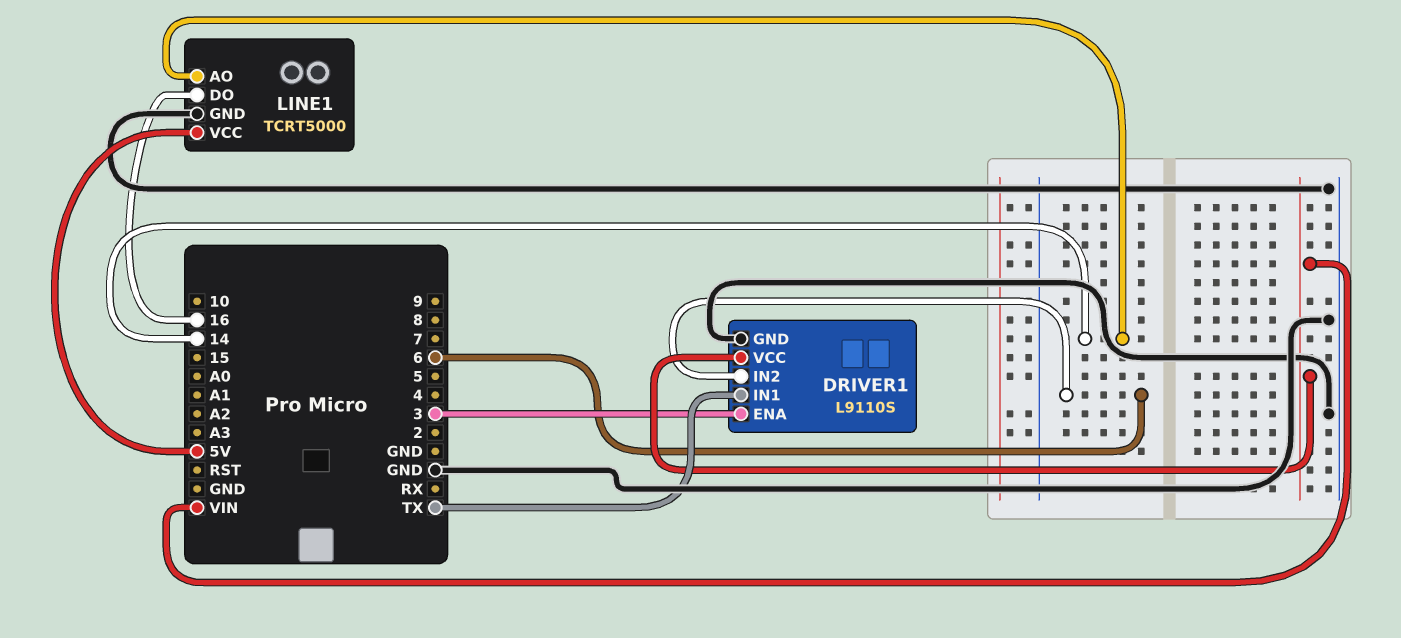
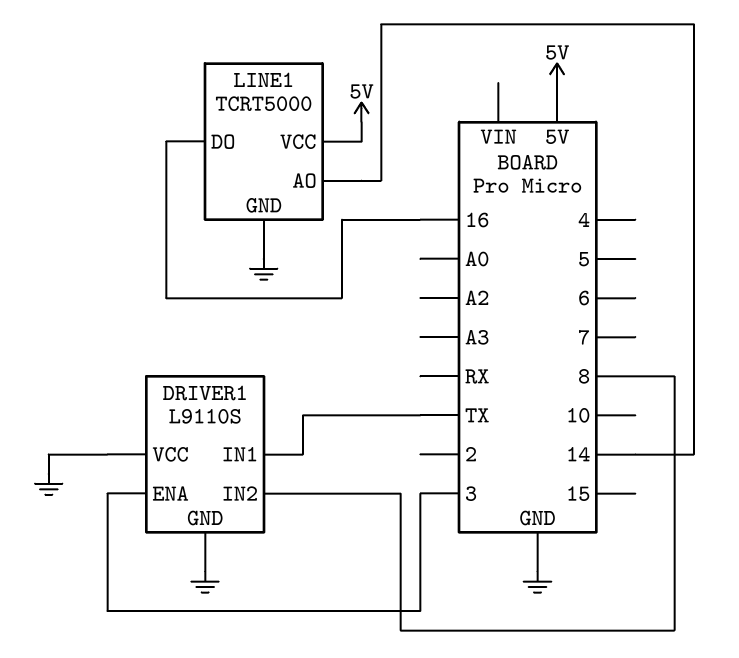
DRIVER1 pin IN2: 6 -> 8
DRIVER1 pin VCC: VIN -> GND

